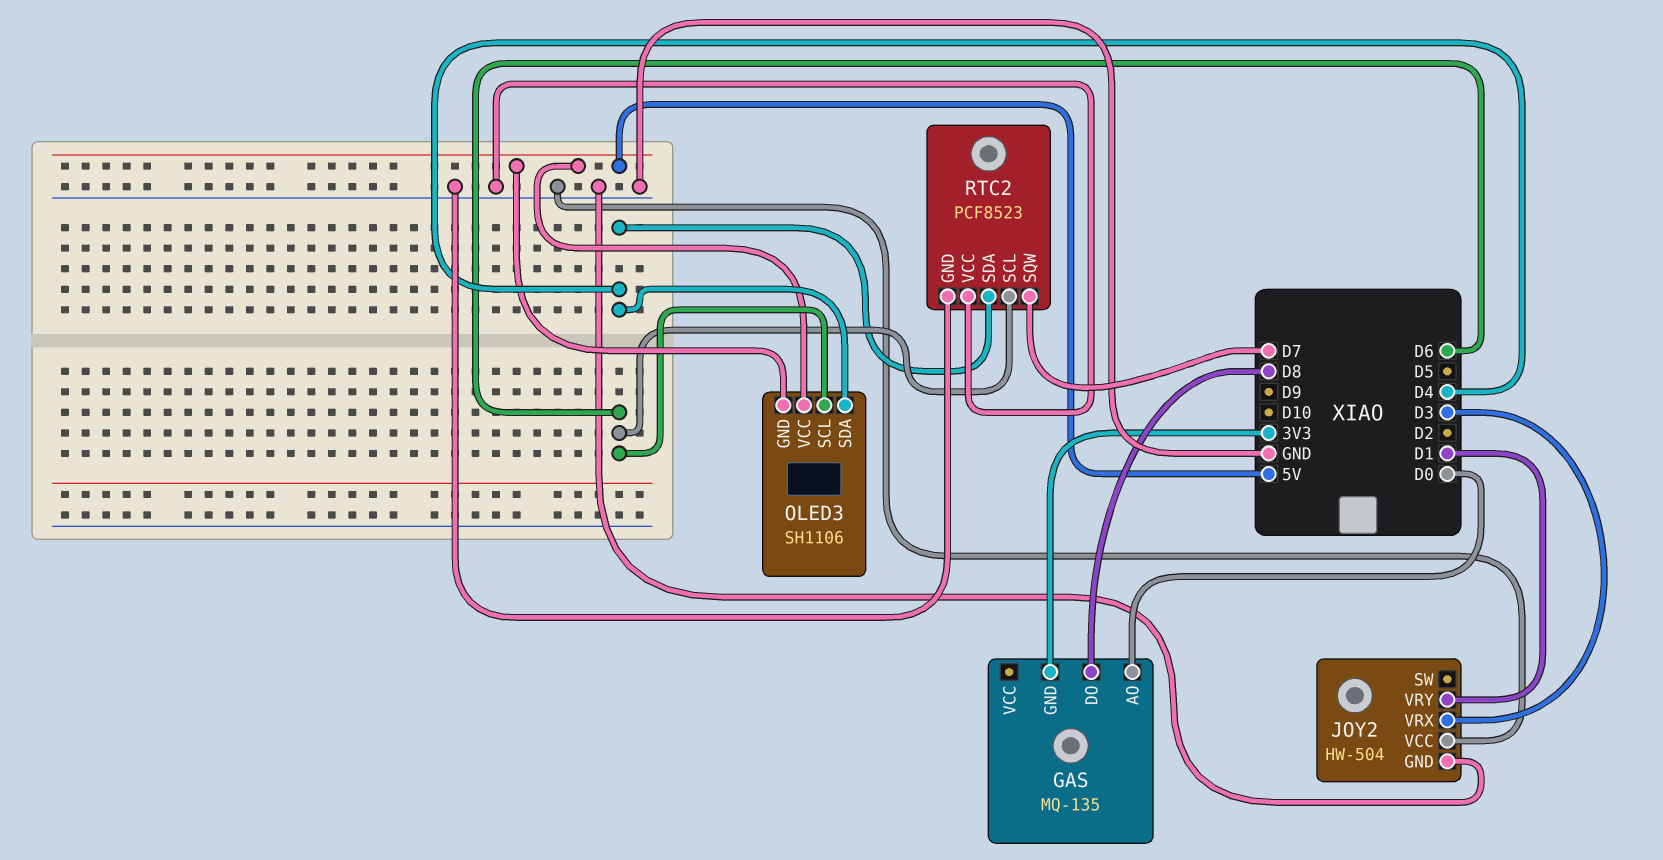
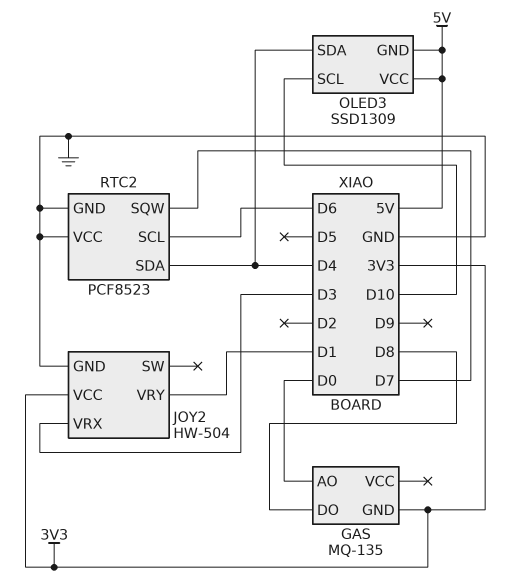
JOY2 pin VCC: GND -> 3V3
OLED3: SH1106 -> SSD1309
OLED3 pin SCL: D6 -> D10

